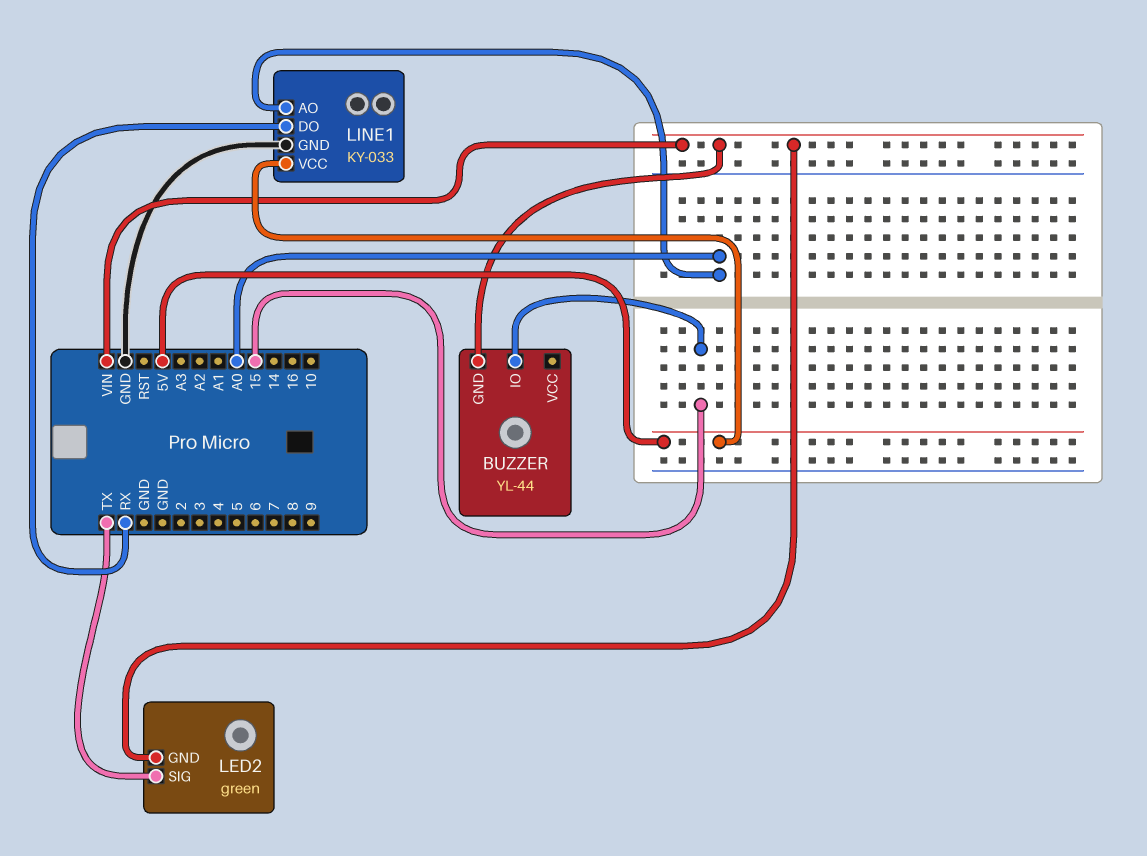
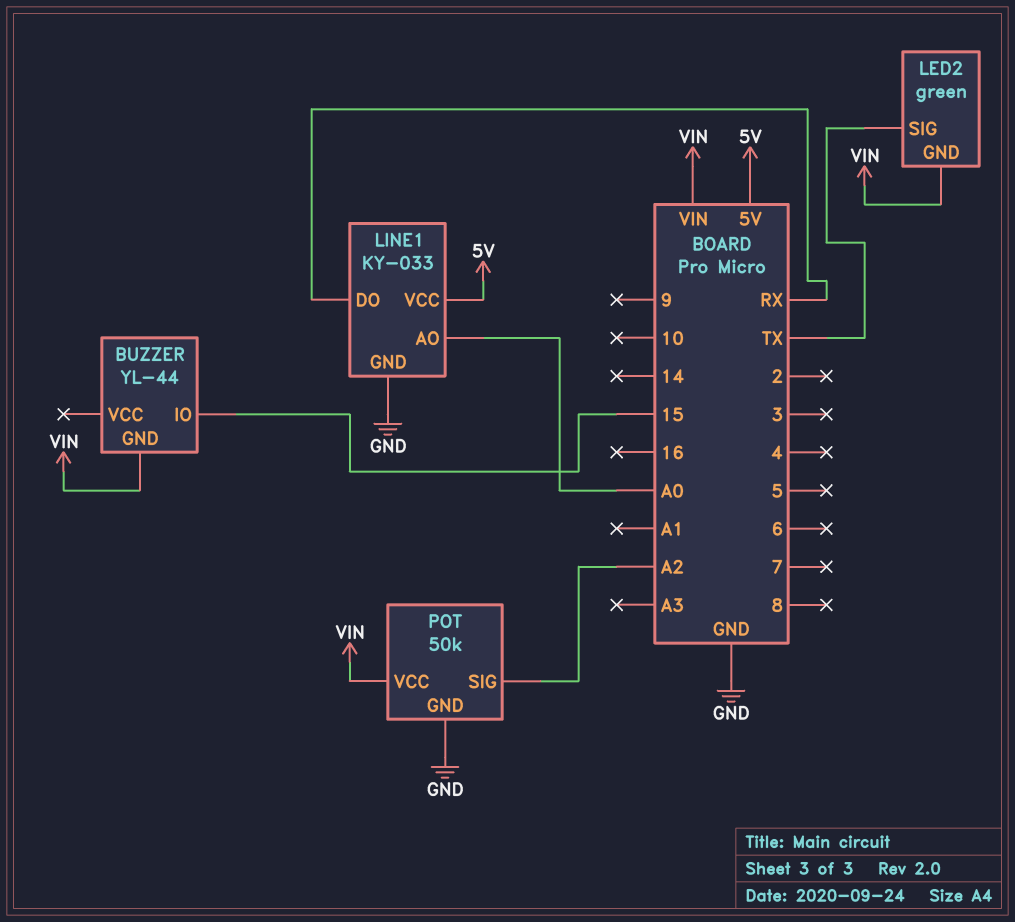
POT: none -> 50k
POT pin GND: none -> GND
POT pin SIG: none -> A2
POT pin VCC: none -> VIN

